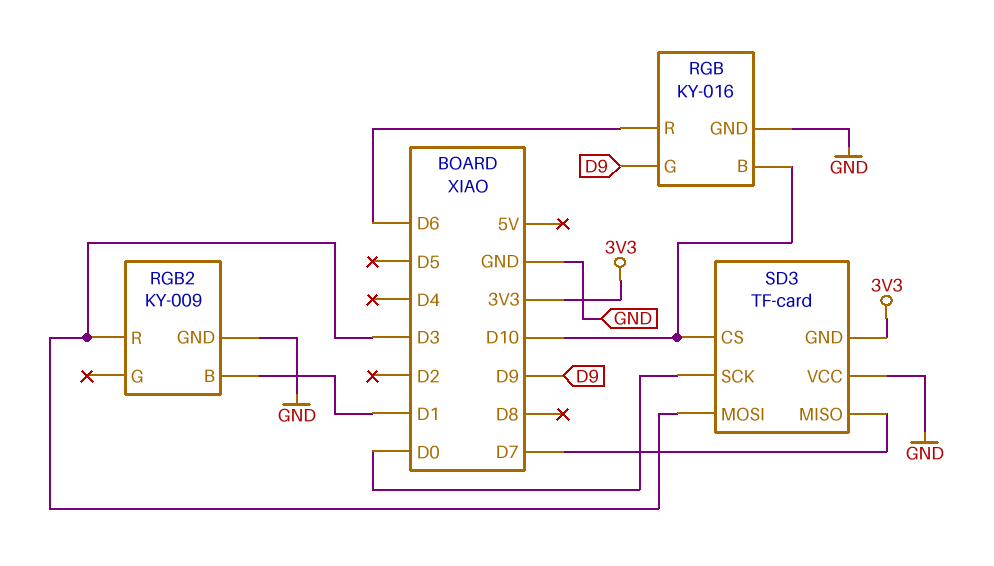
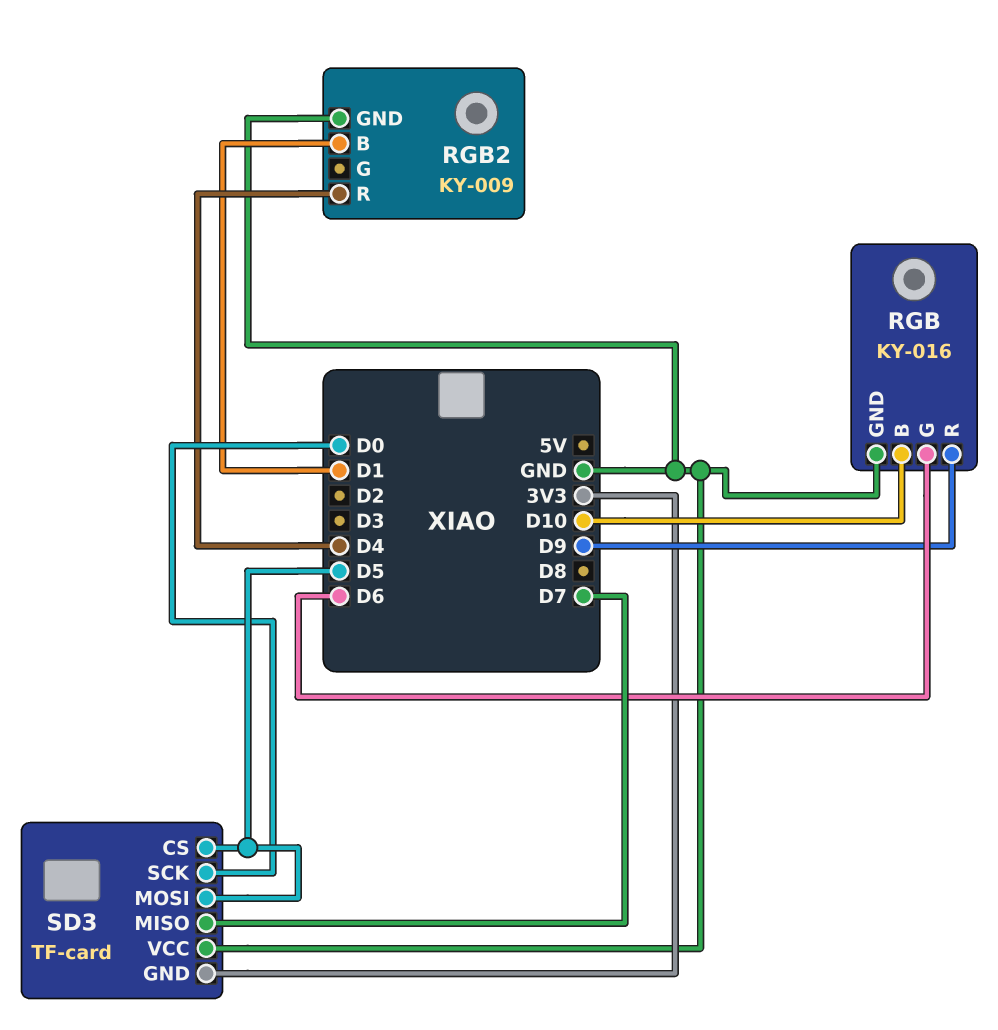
RGB pin G: D9 -> D6
RGB pin R: D6 -> D9
RGB2 pin R: D3 -> D4
SD3 pin CS: D10 -> D5
SD3 pin MOSI: D3 -> D5

